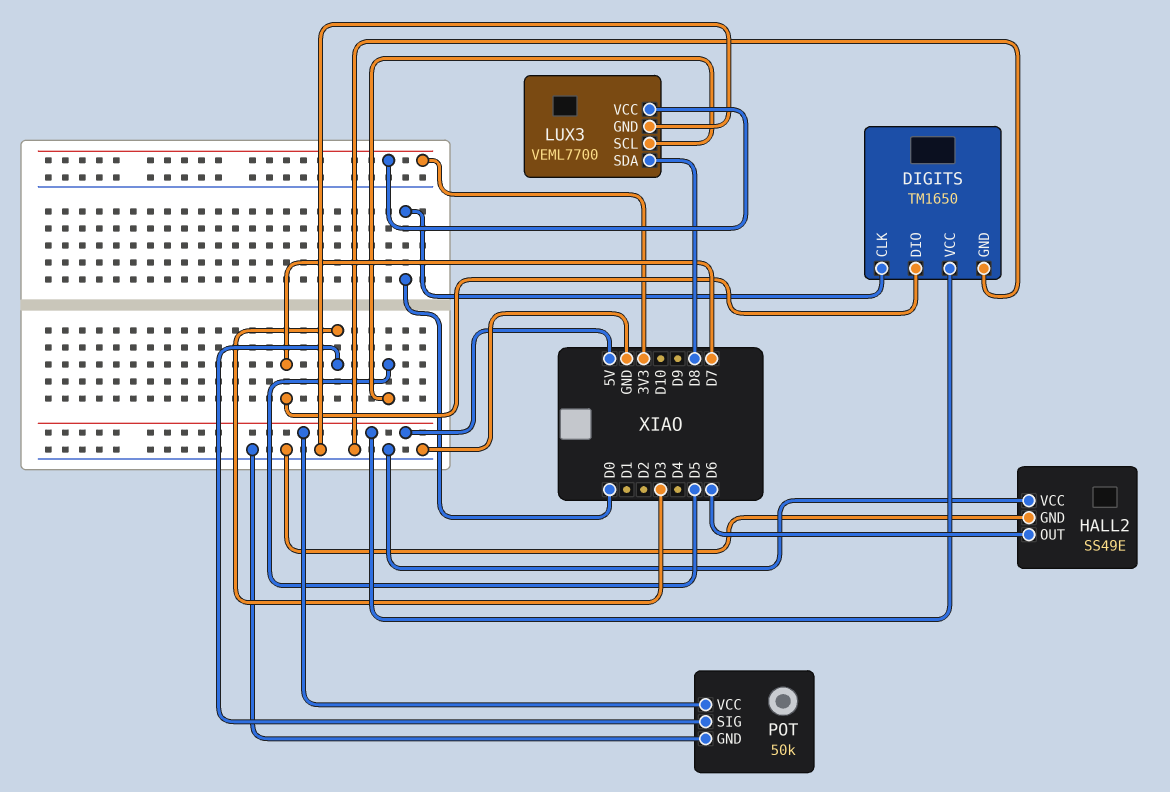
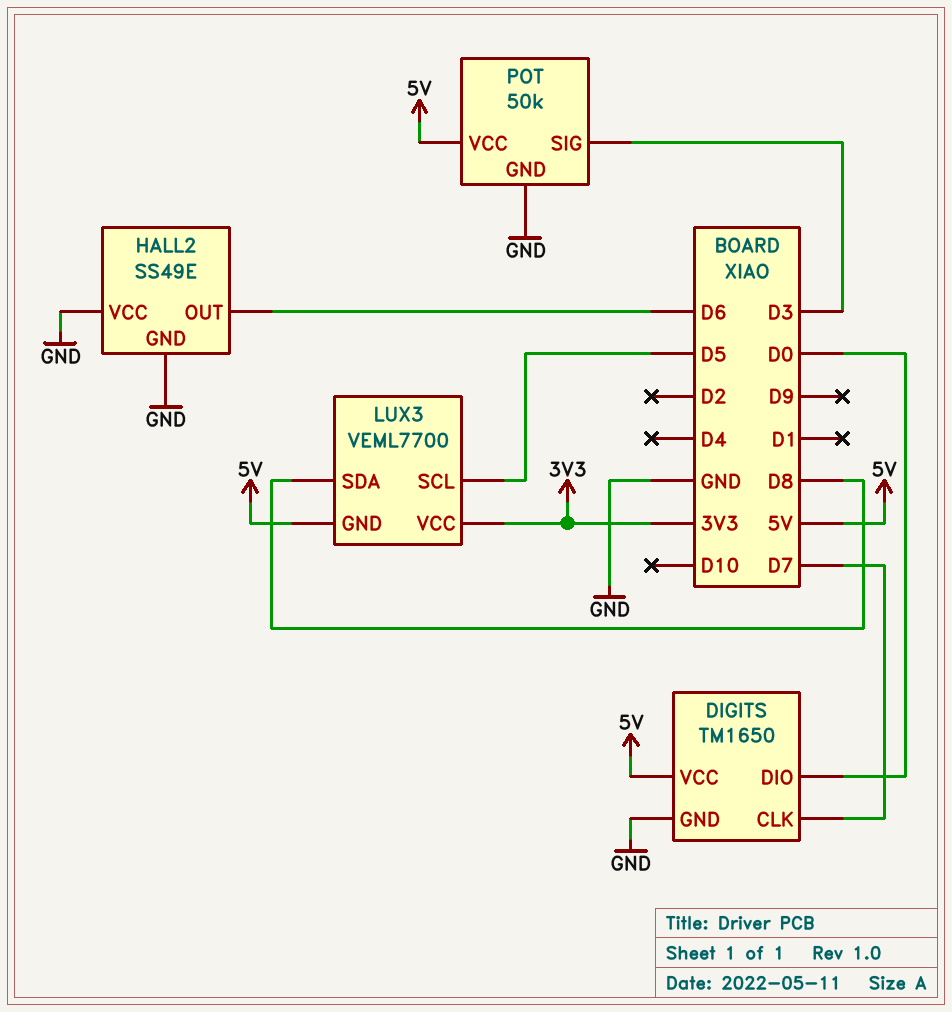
DIGITS pin CLK: D0 -> D7
DIGITS pin DIO: D7 -> D0
LUX3 pin GND: GND -> 5V

